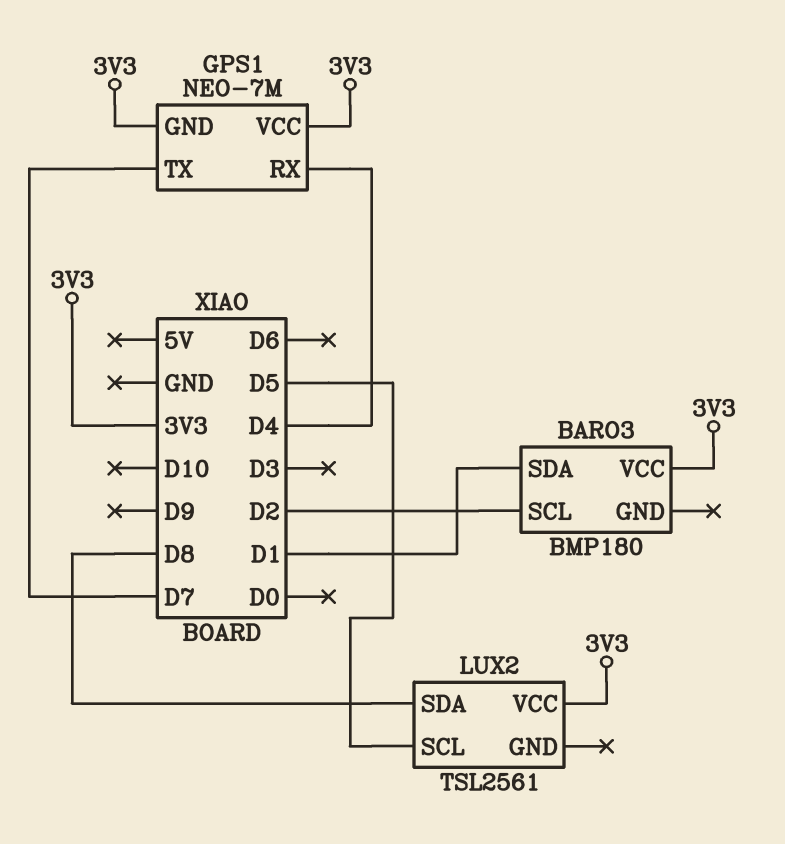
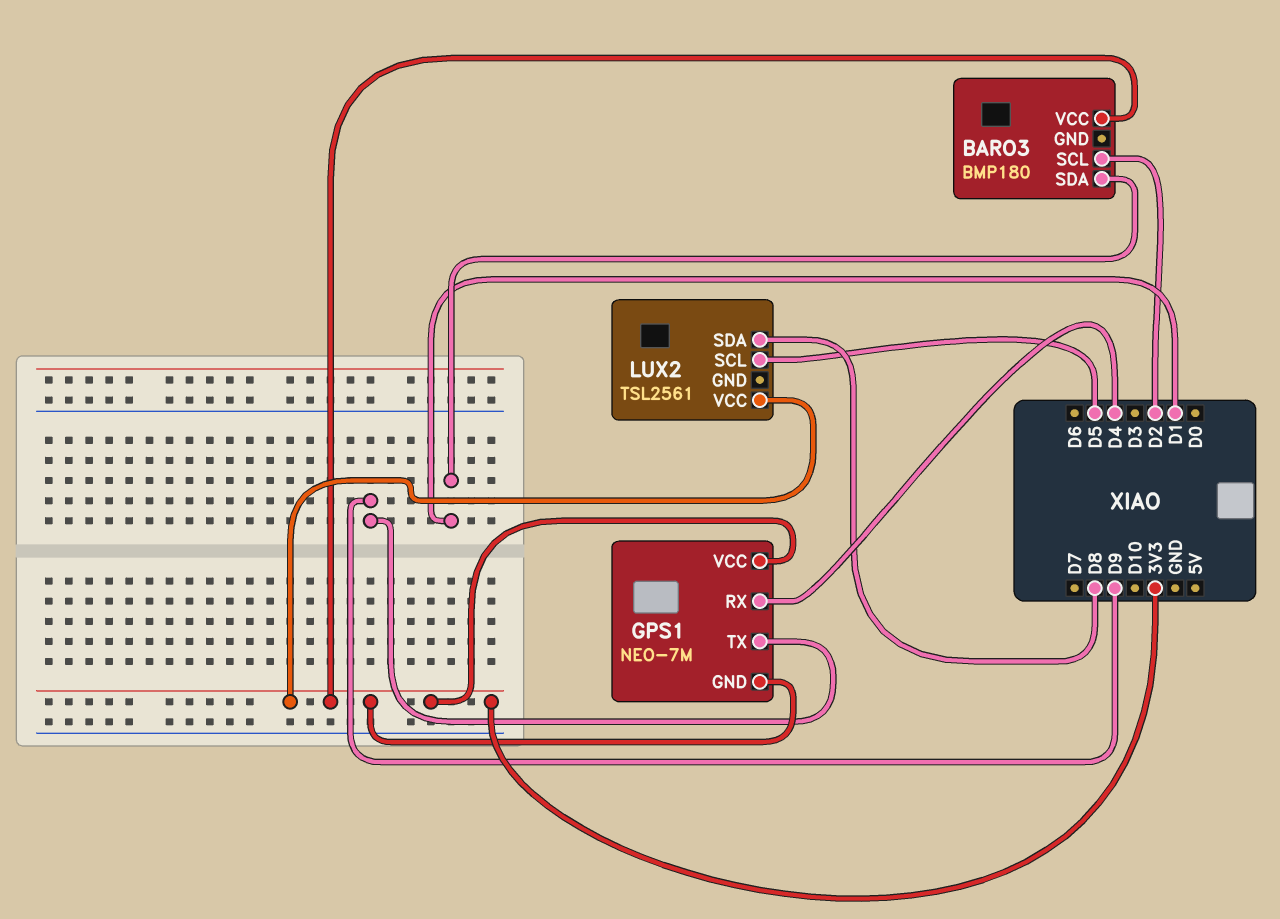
GPS1 pin TX: D7 -> D9

